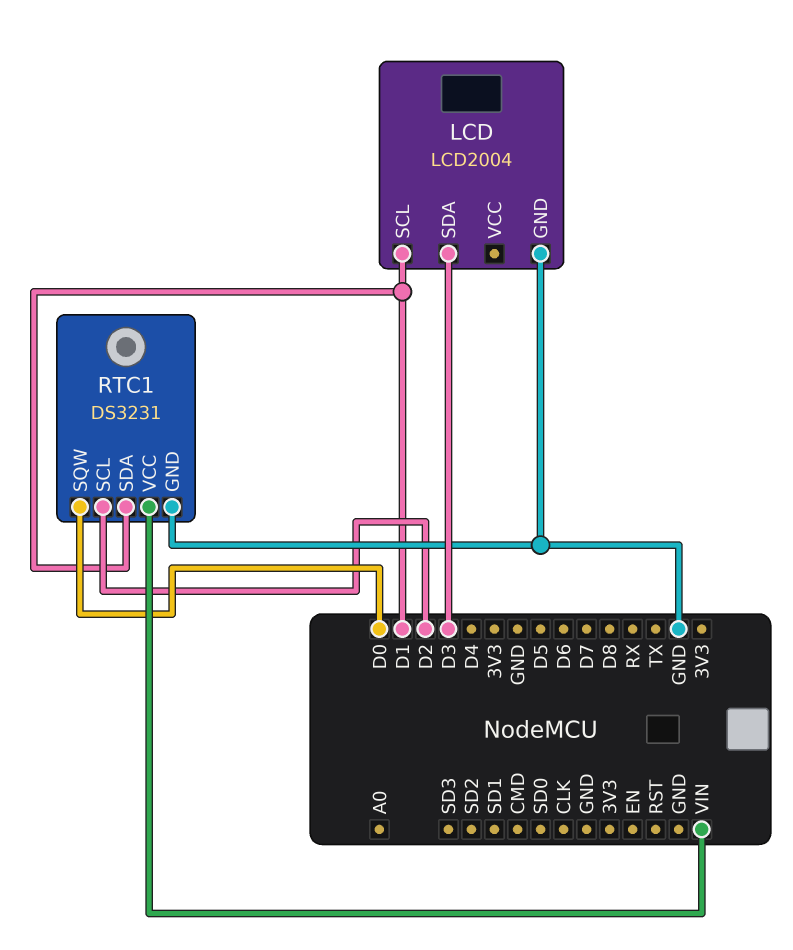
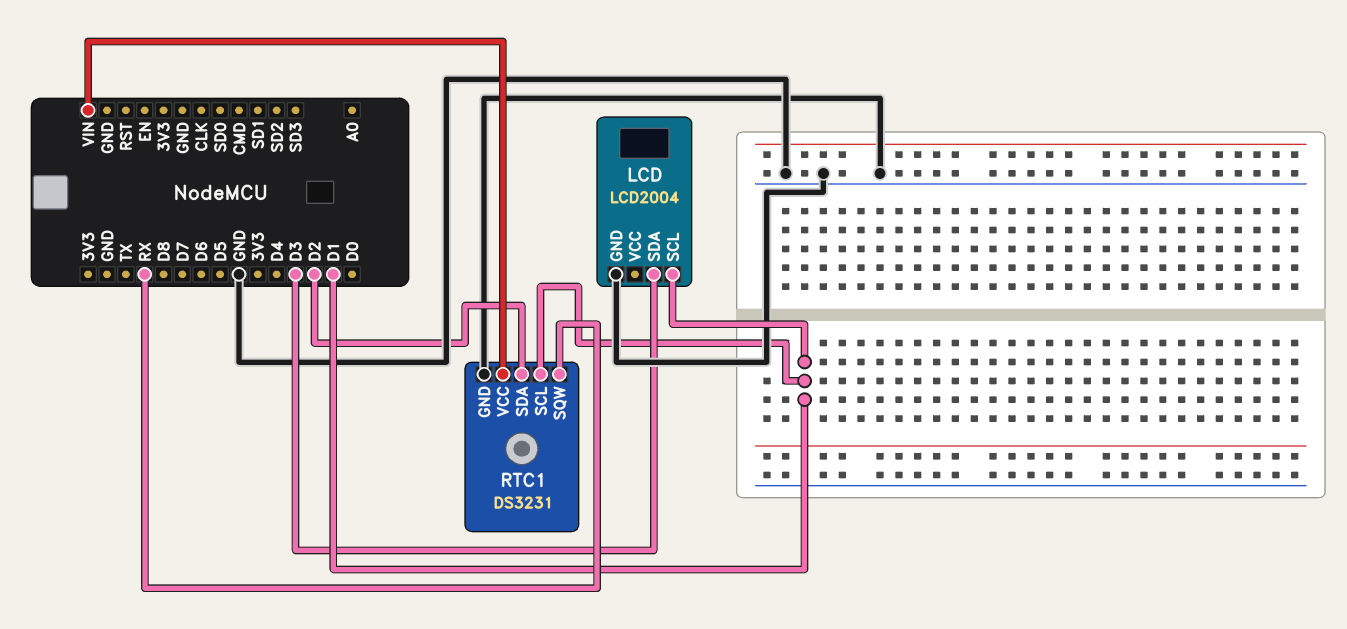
RTC1 pin SCL: D2 -> D1
RTC1 pin SDA: D1 -> D2
RTC1 pin SQW: D0 -> RX

